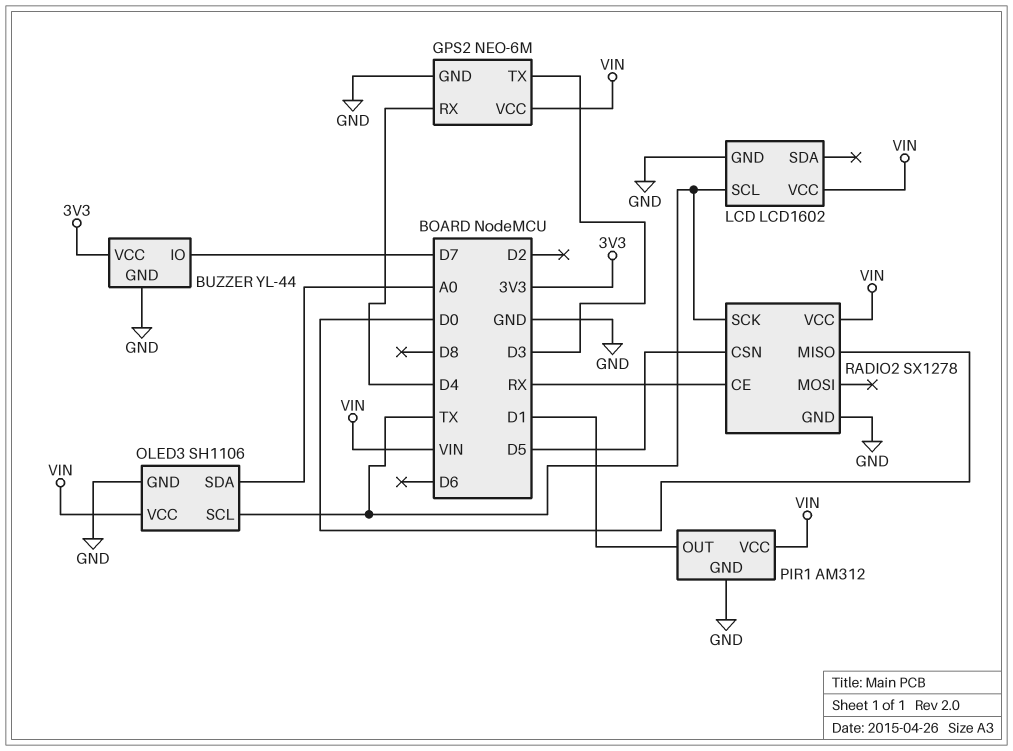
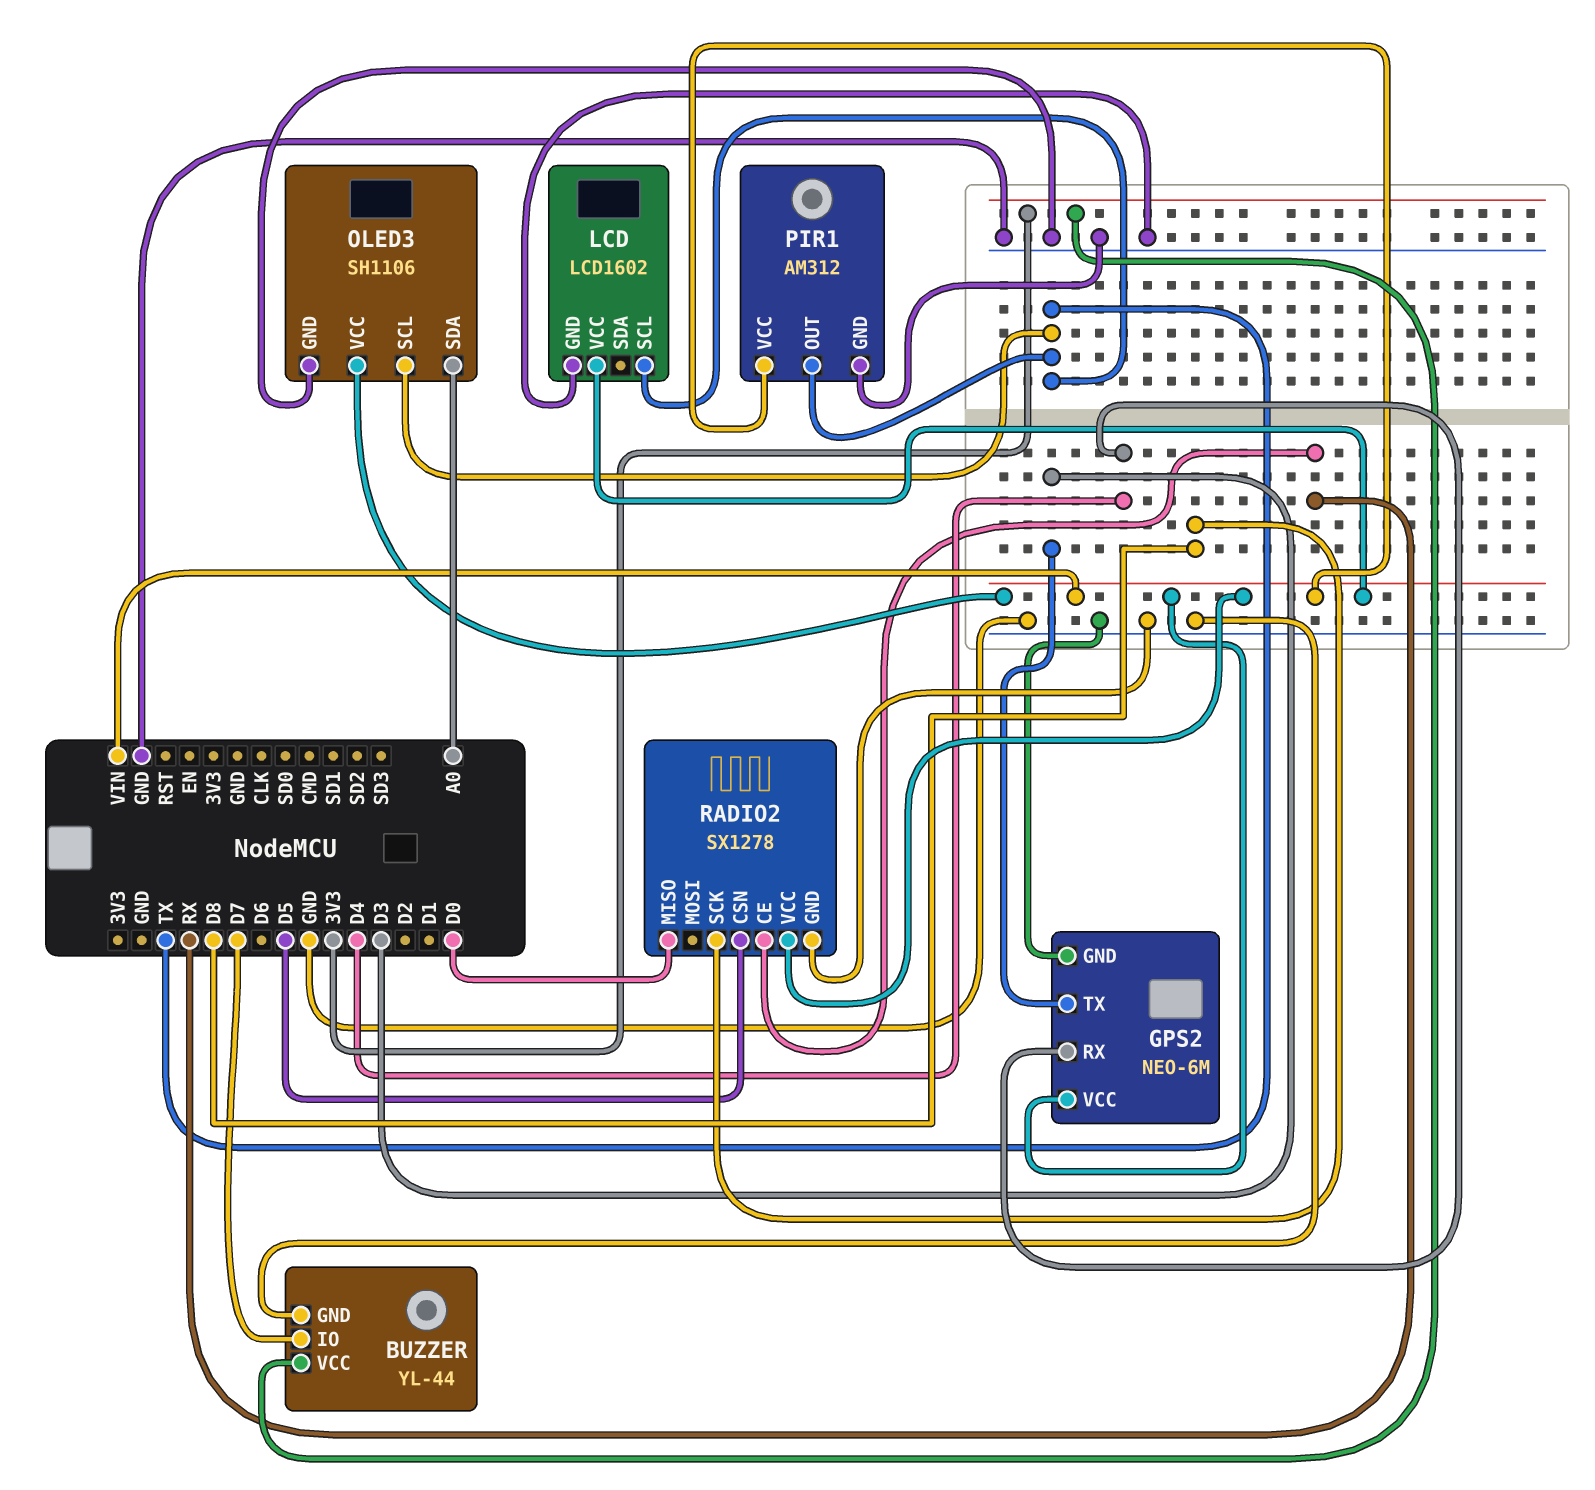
PIR1 pin OUT: D1 -> TX
RADIO2 pin SCK: TX -> D8

